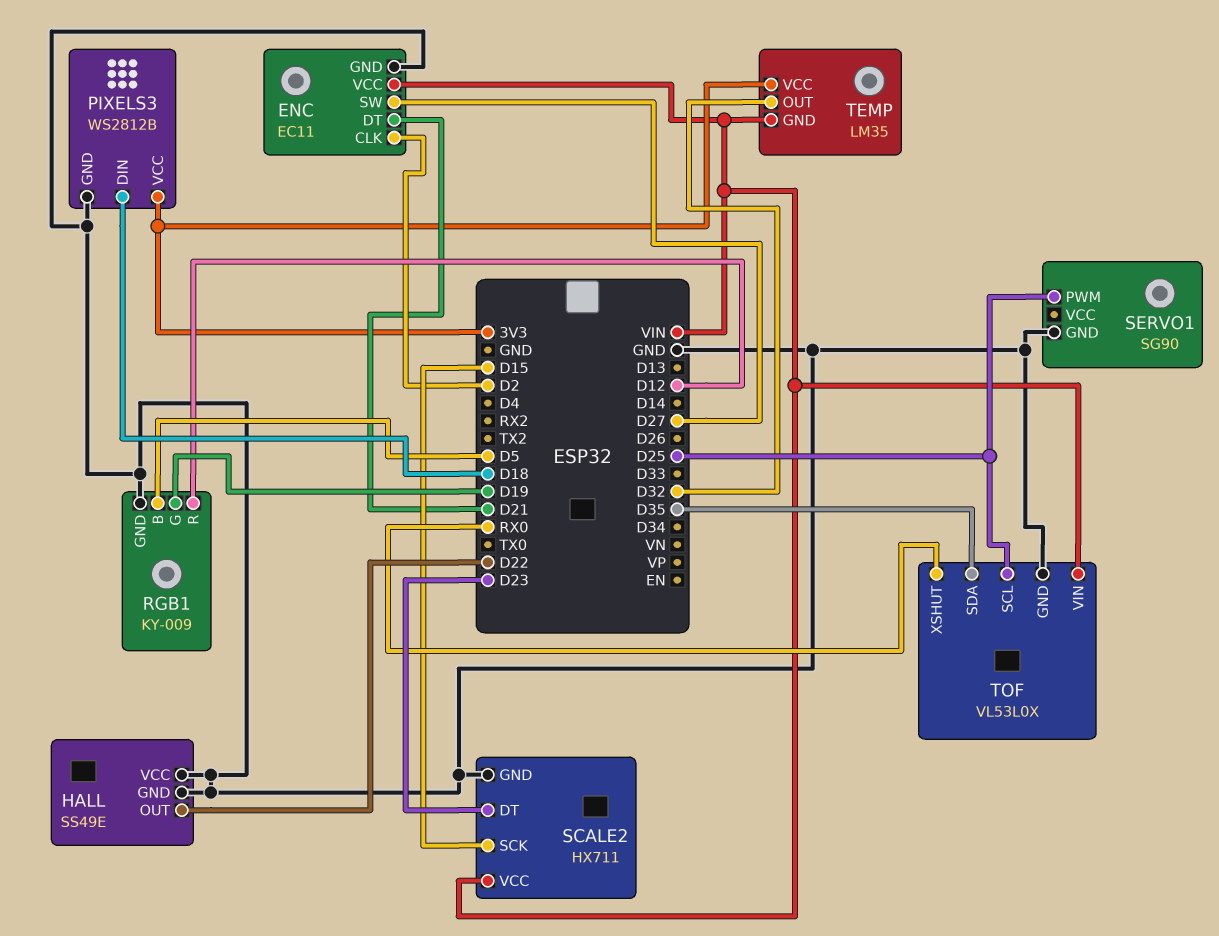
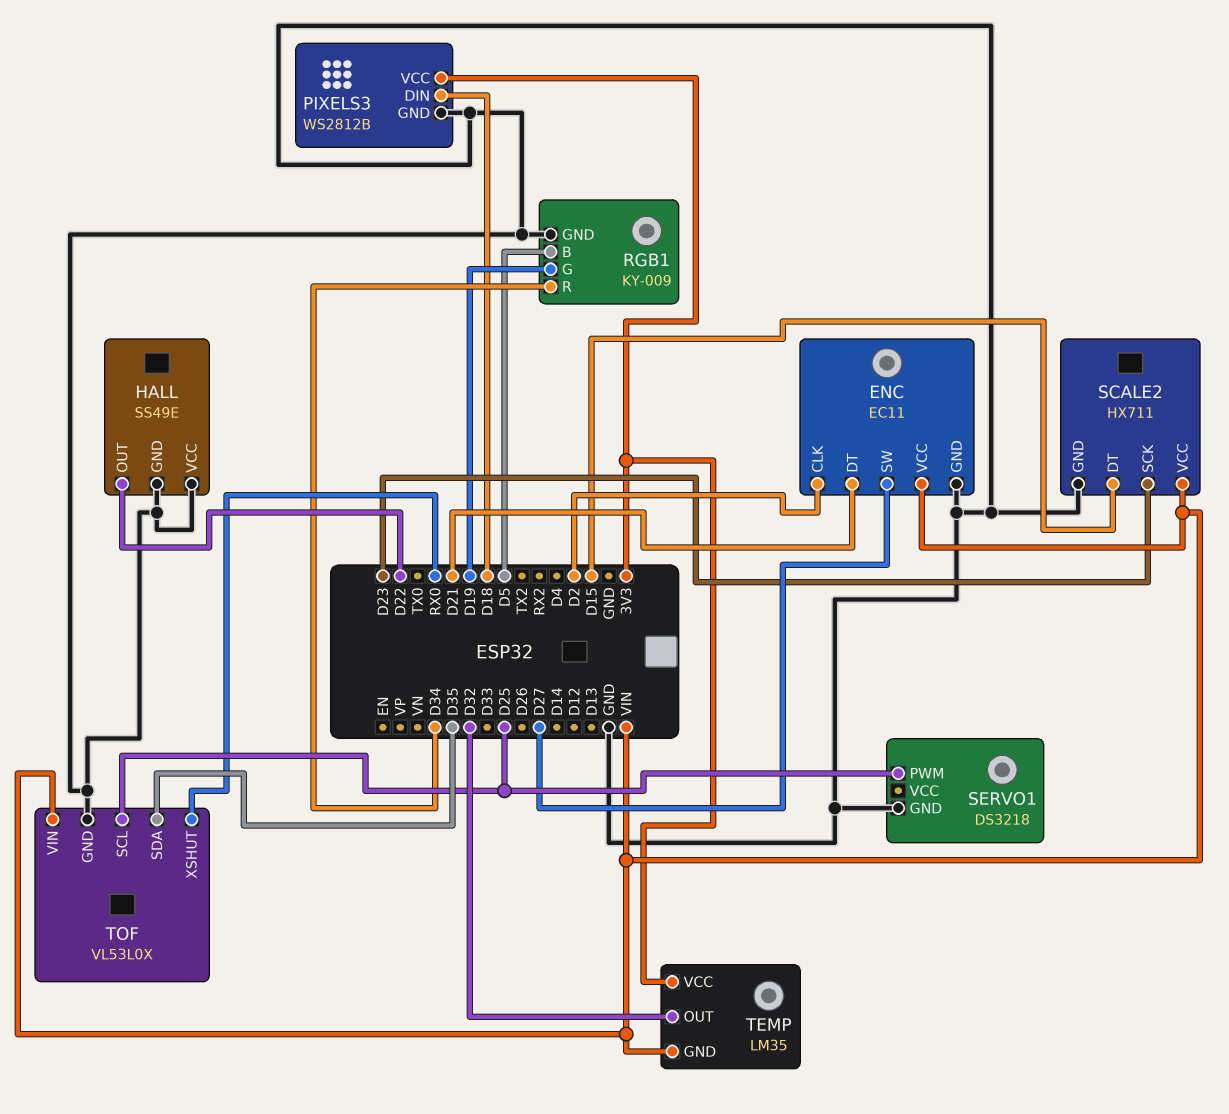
RGB1 pin R: D12 -> D34
SCALE2 pin DT: D23 -> D15
SCALE2 pin SCK: D15 -> D23
SERVO1: SG90 -> DS3218

